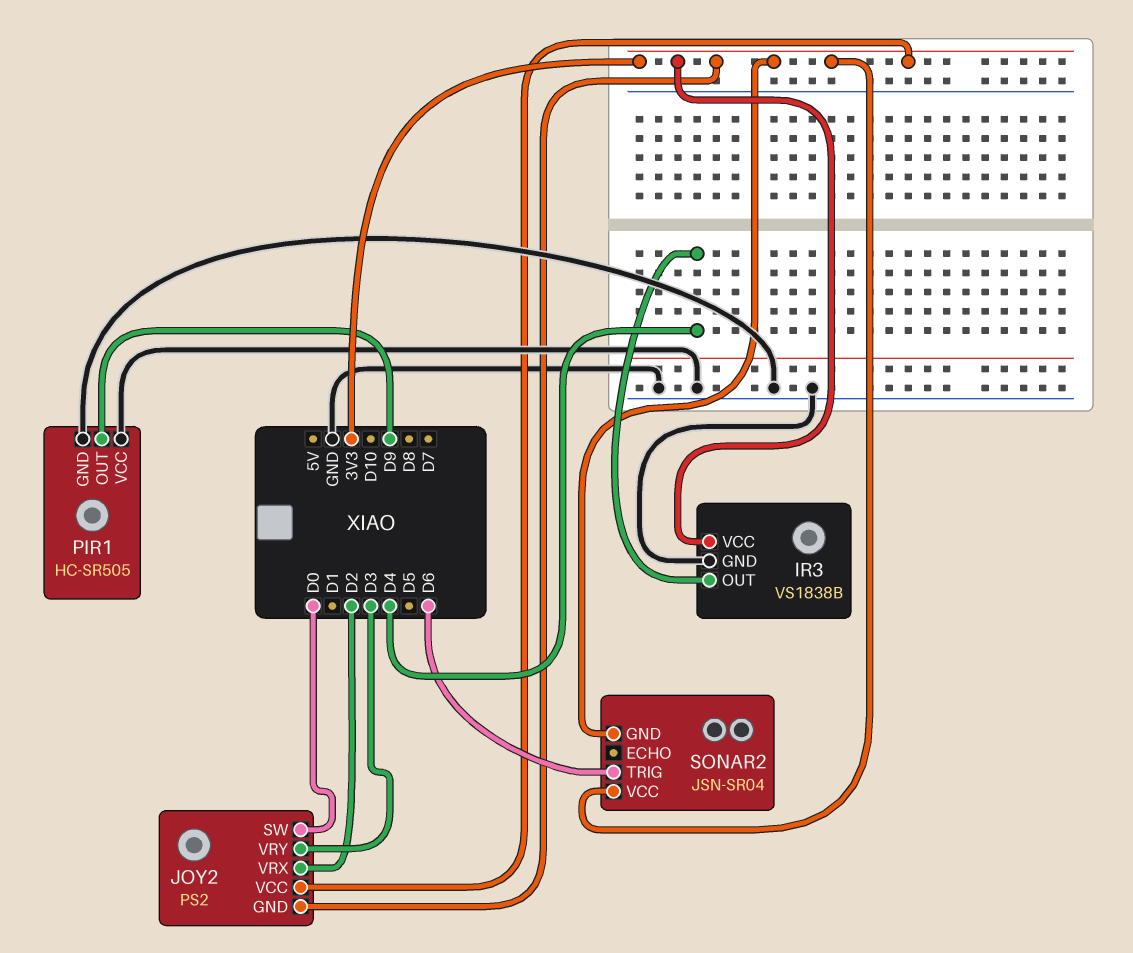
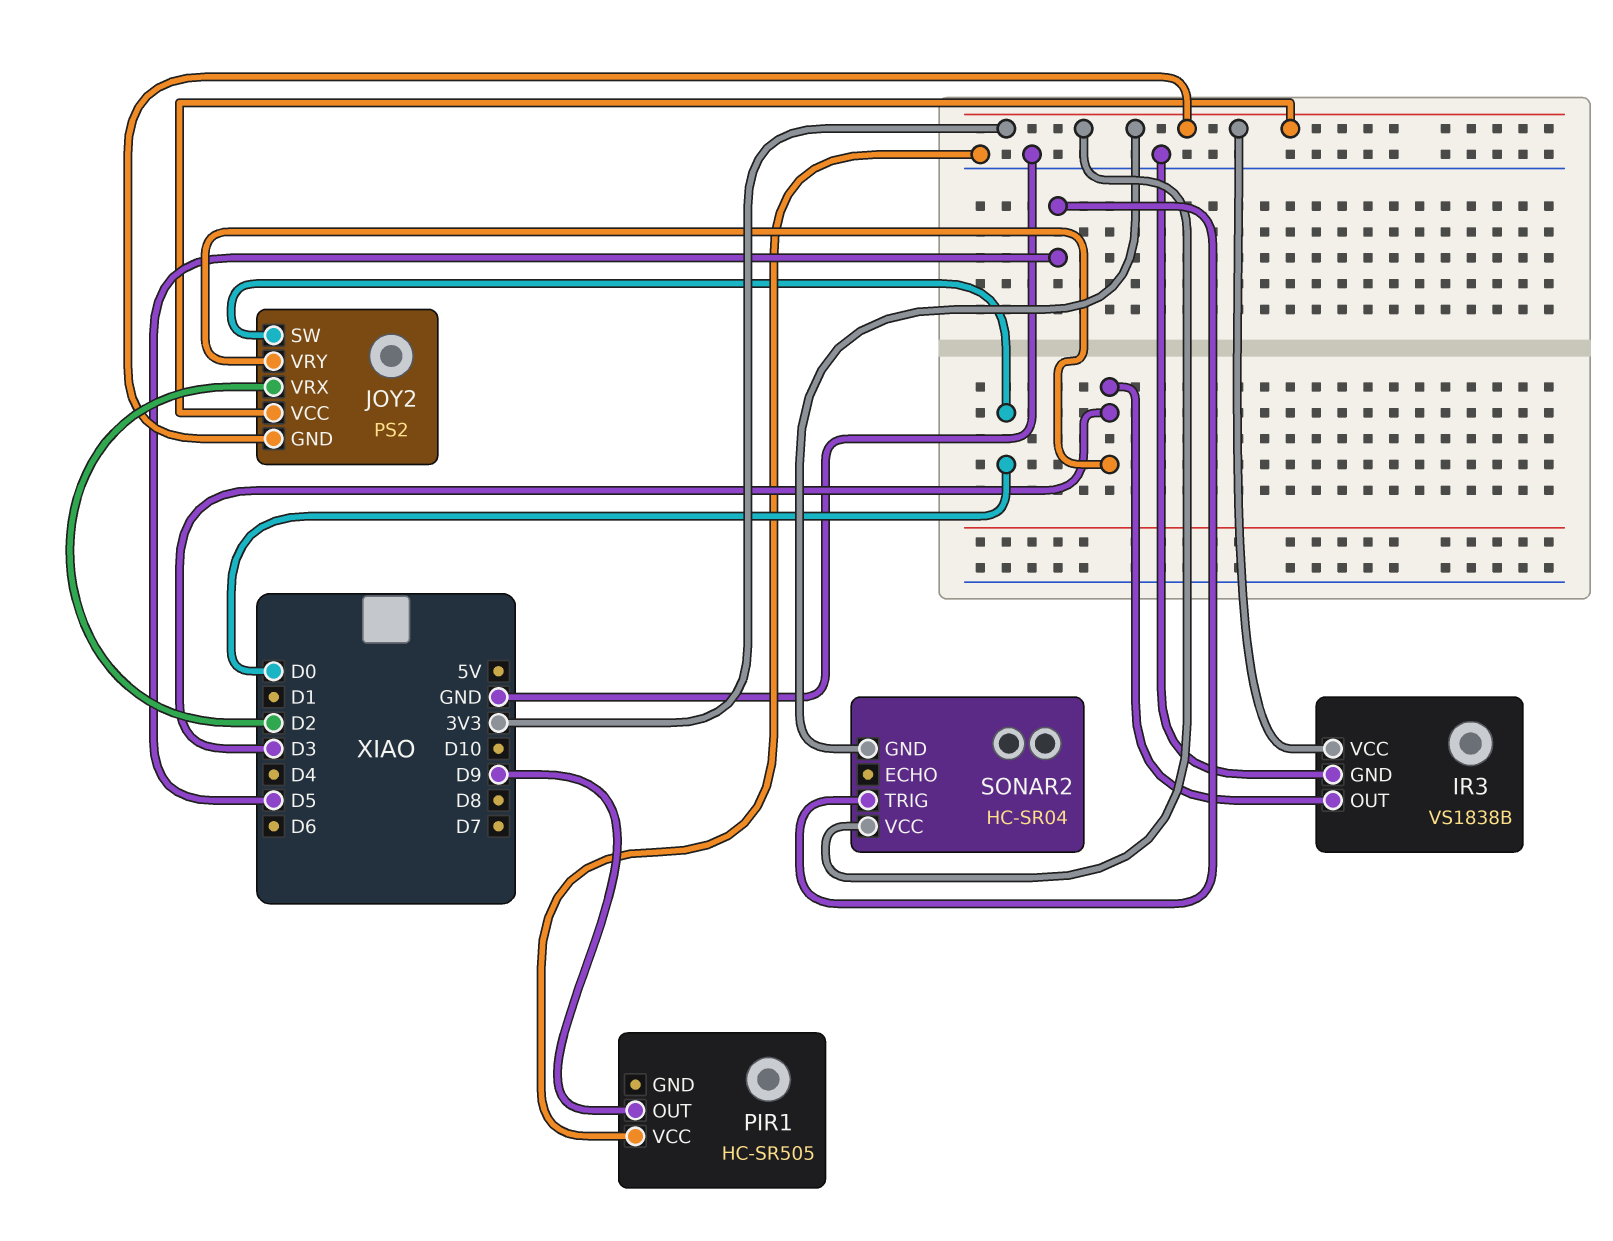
IR3 pin OUT: D4 -> D3
PIR1 pin GND: GND -> none
SONAR2: JSN-SR04 -> HC-SR04
SONAR2 pin TRIG: D6 -> D5

